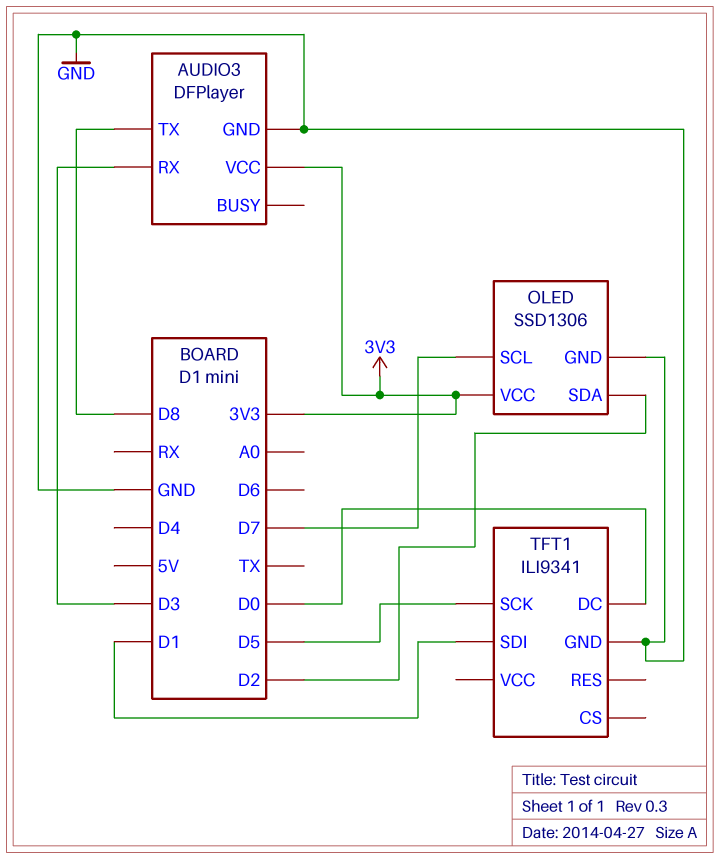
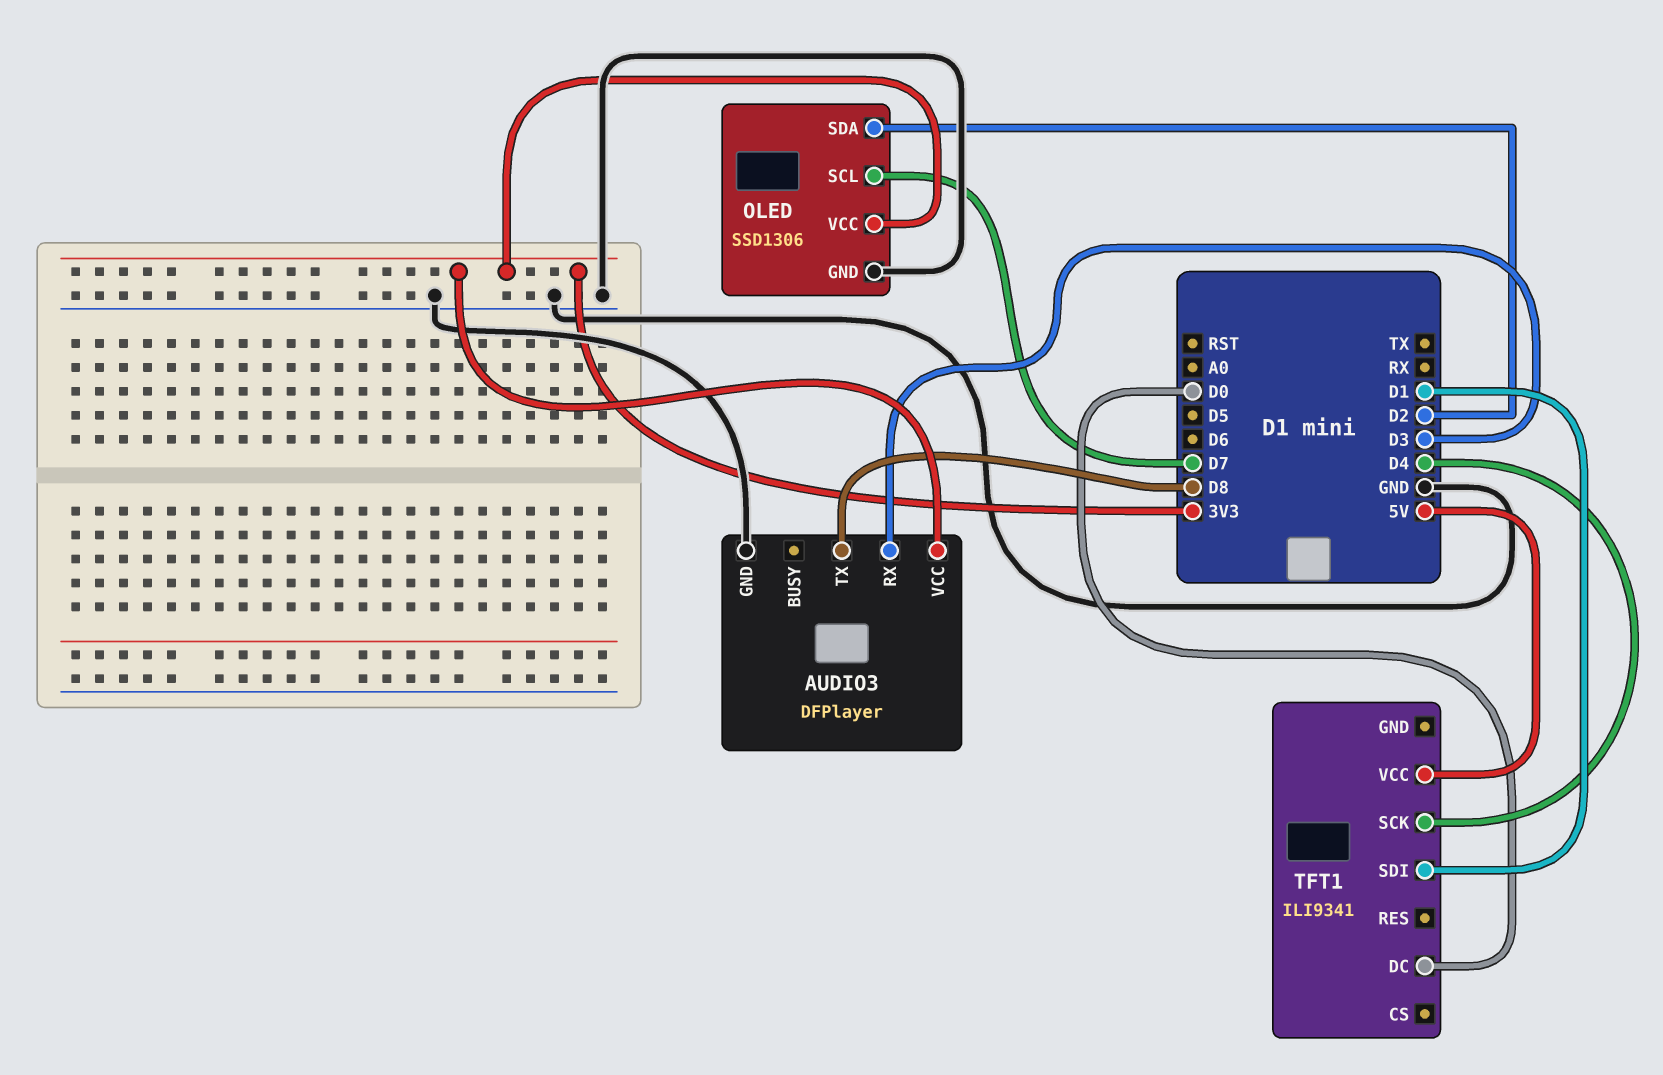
TFT1 pin GND: GND -> none
TFT1 pin SCK: D5 -> D4
TFT1 pin VCC: none -> 5V

